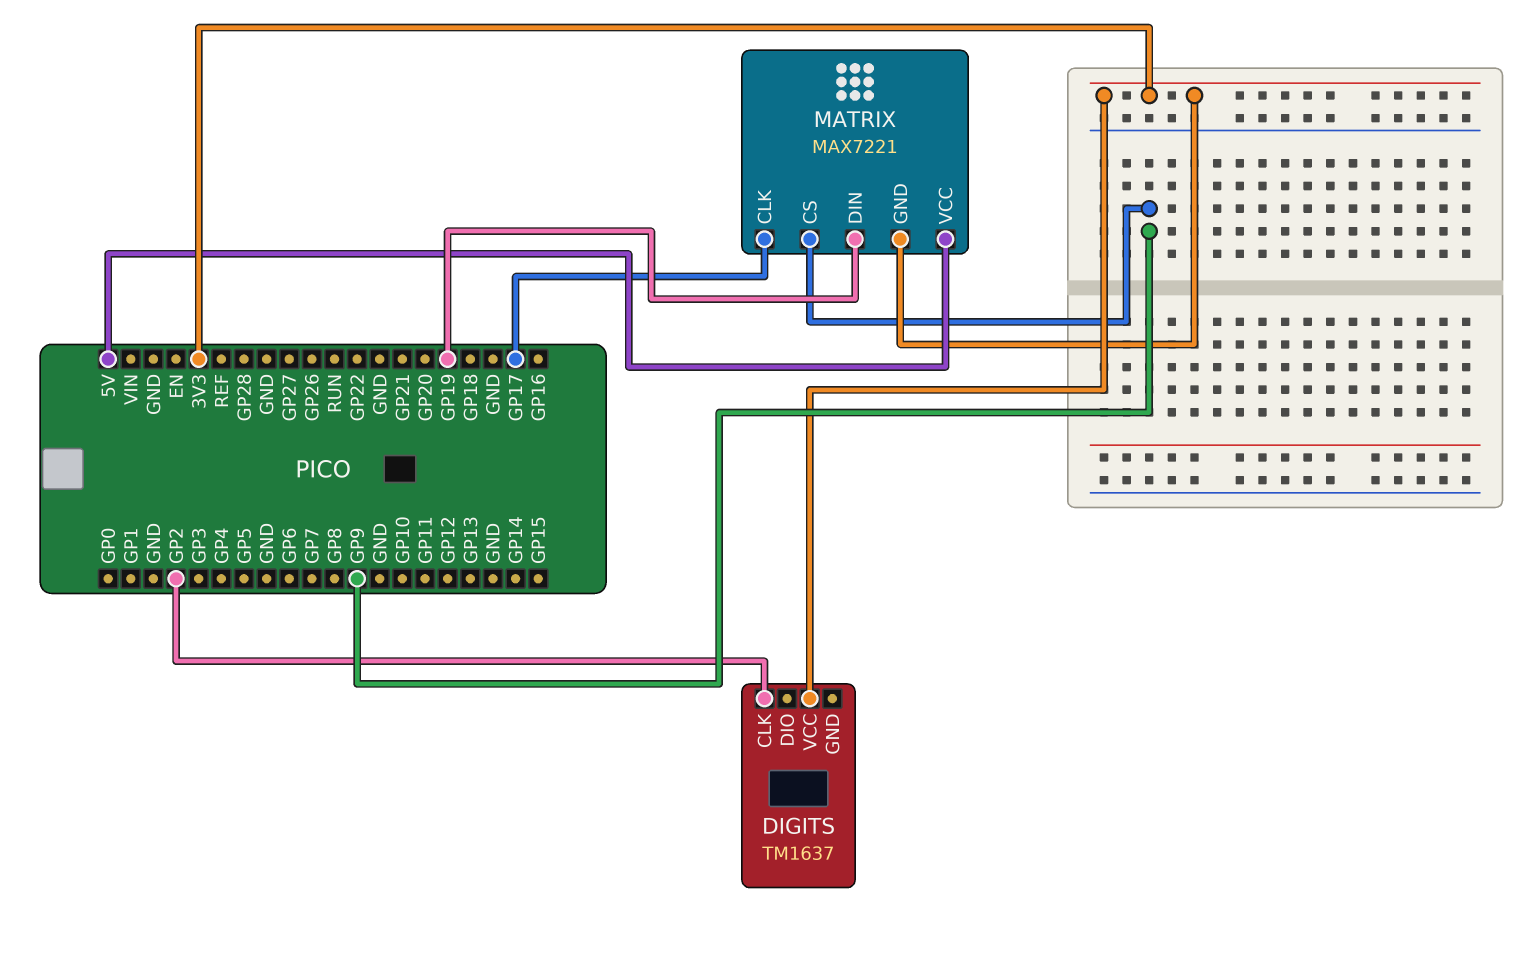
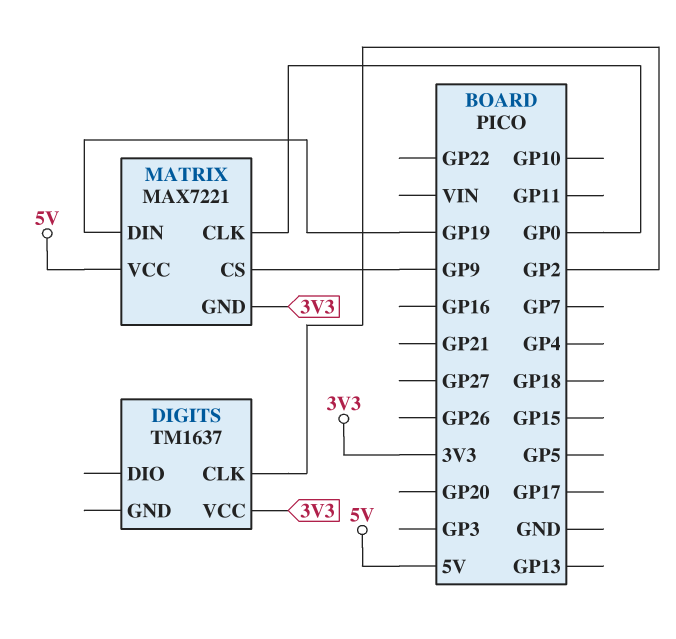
MATRIX pin CLK: GP17 -> GP0

